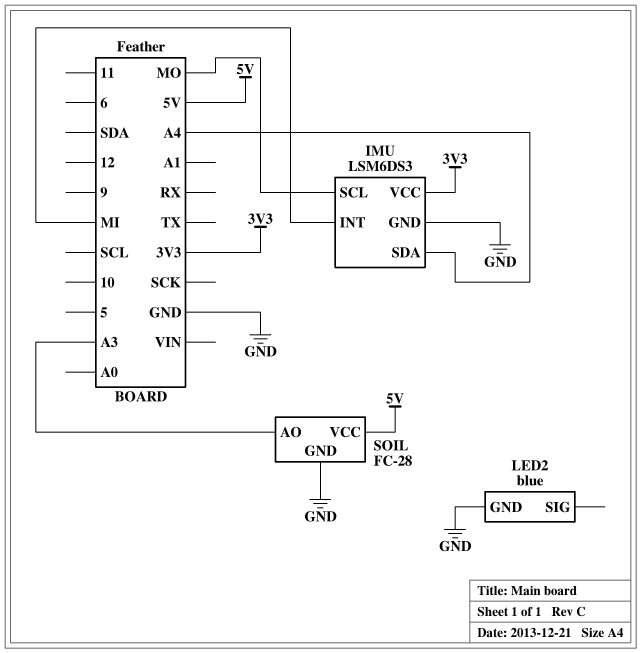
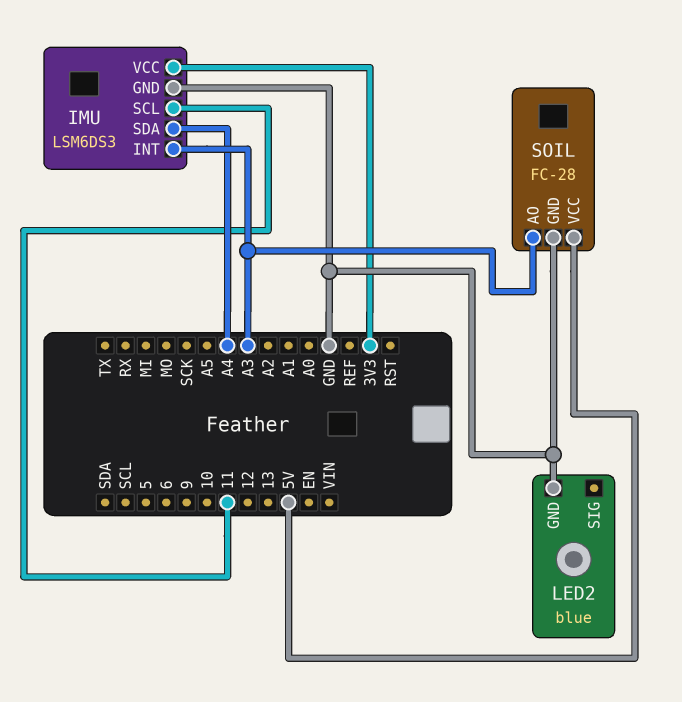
IMU pin INT: MI -> A3
IMU pin SCL: MO -> 11

